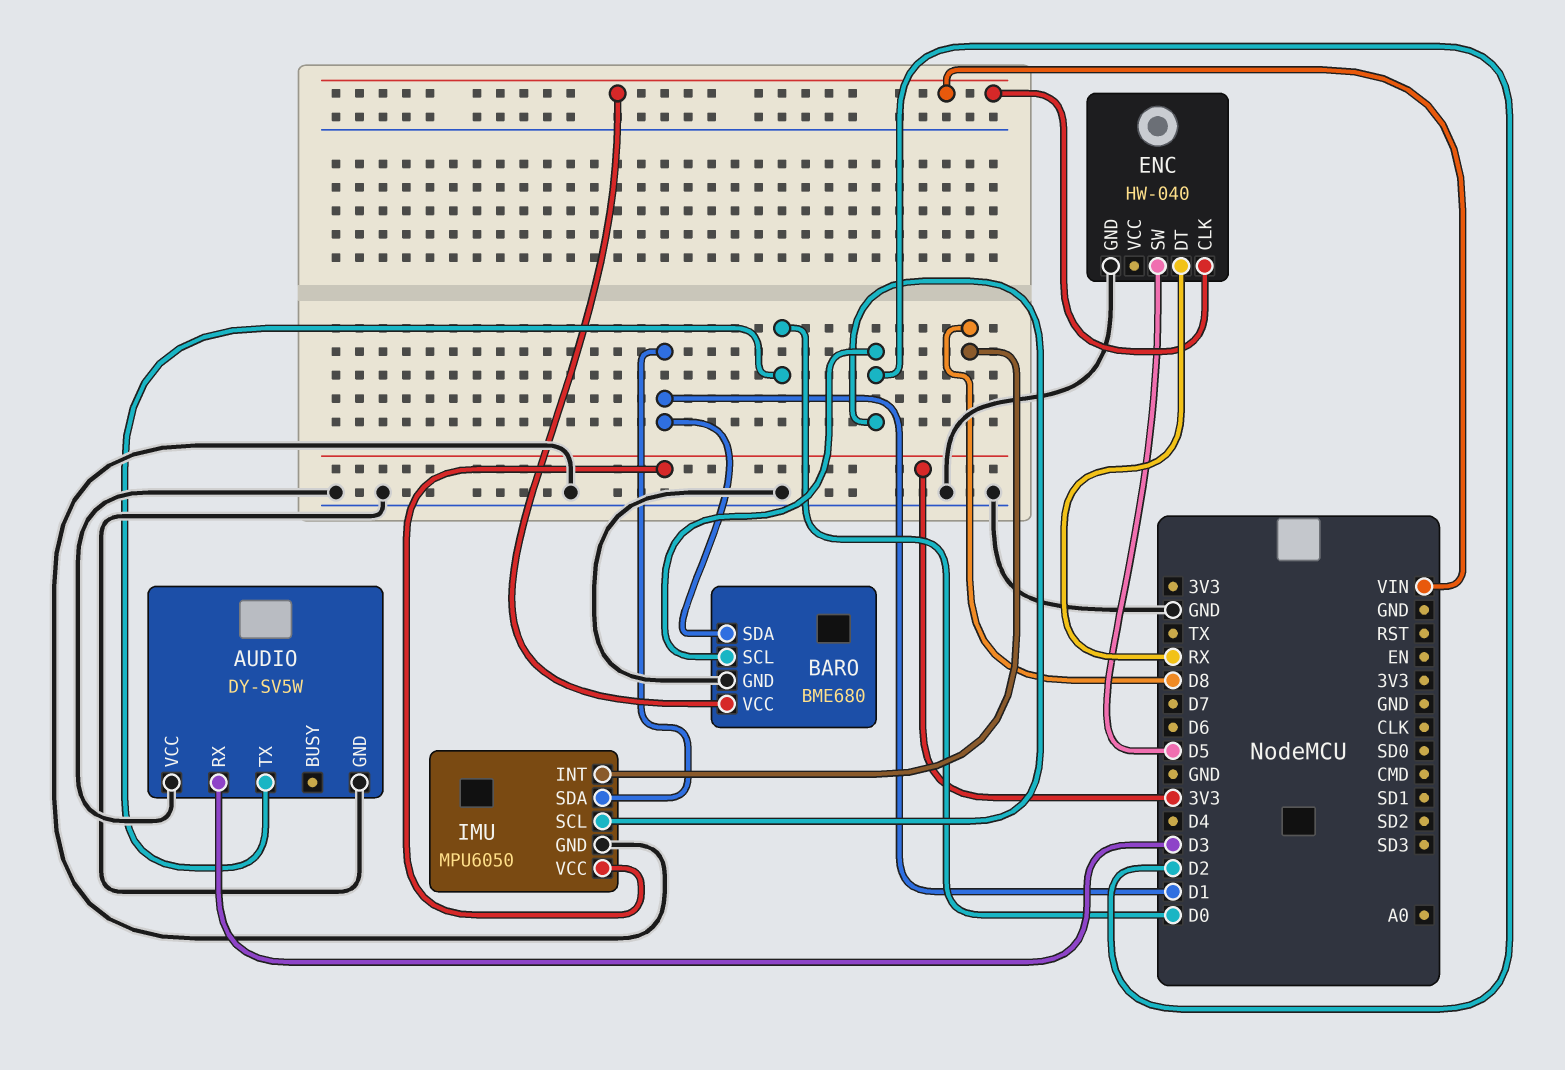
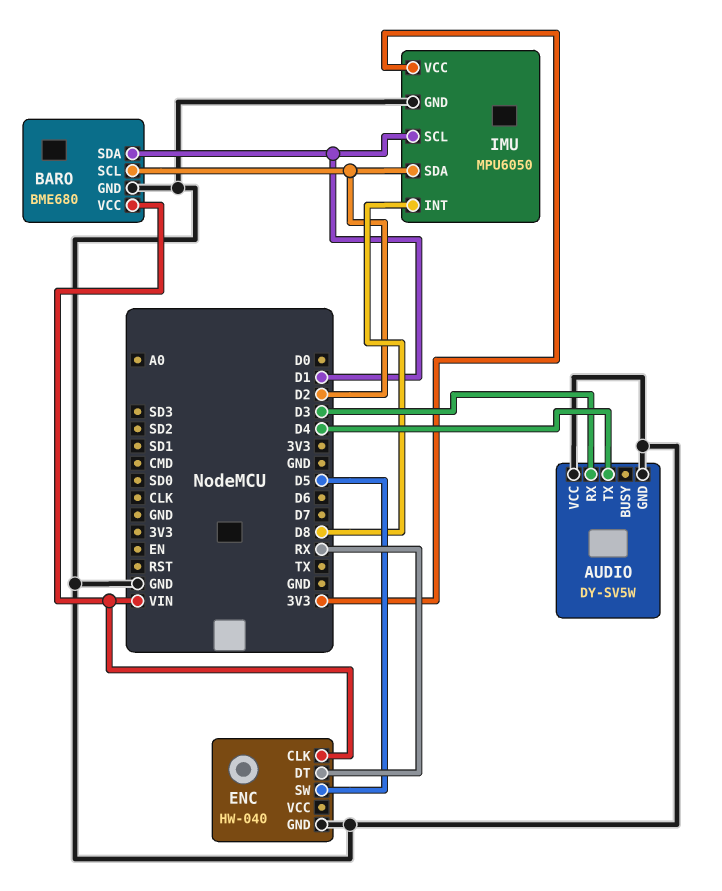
AUDIO pin TX: D0 -> D4
IMU pin SCL: D2 -> D1
IMU pin SDA: D1 -> D2

